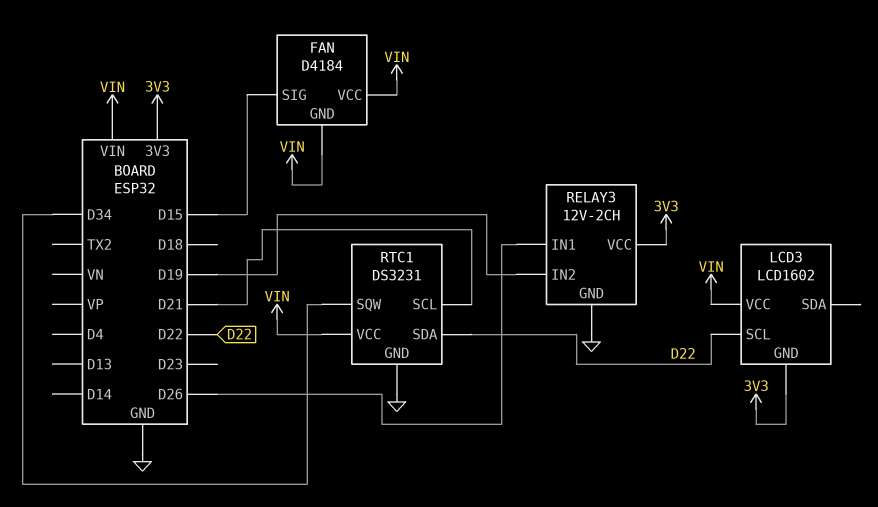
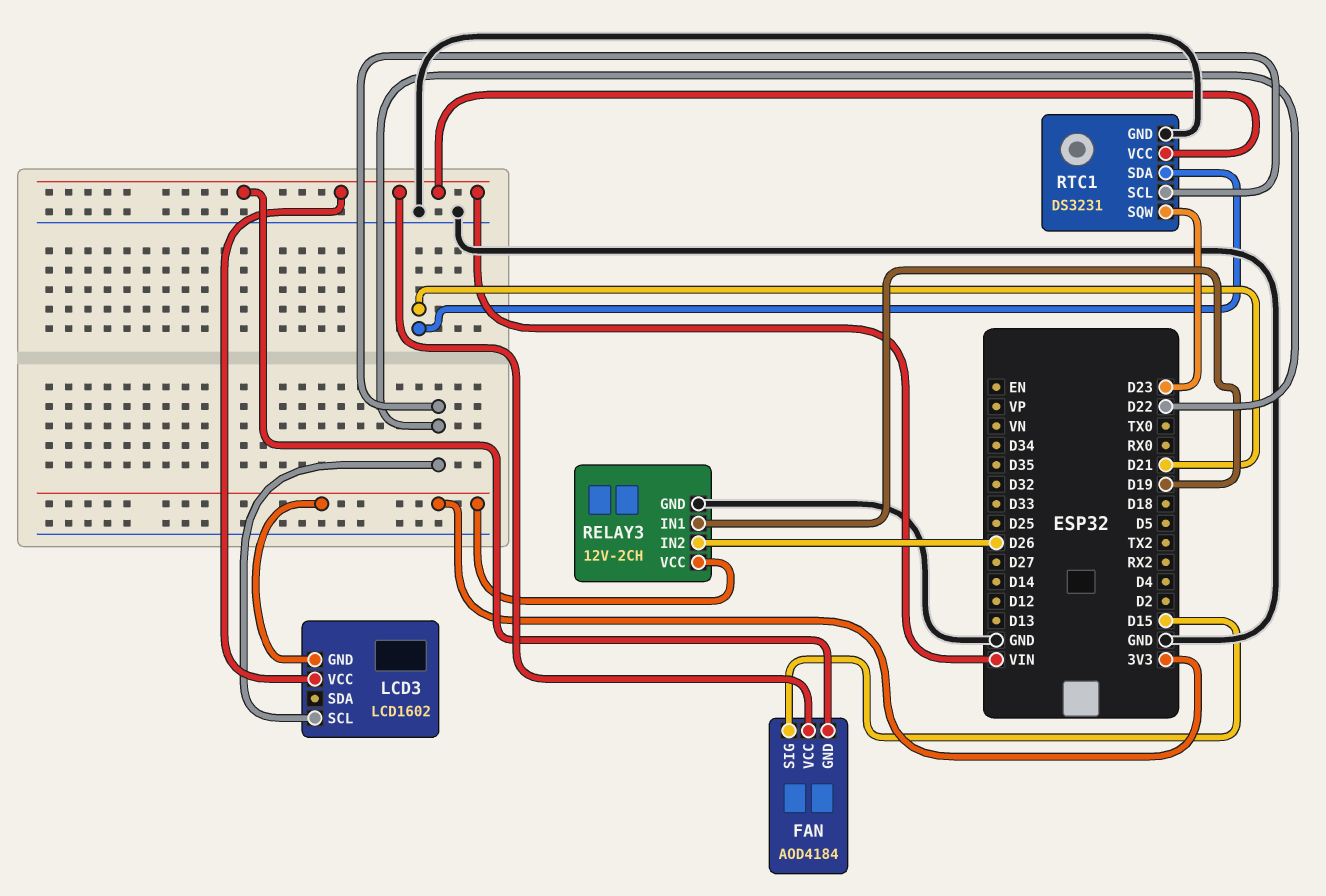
FAN: D4184 -> AOD4184
RELAY3 pin IN1: D26 -> D19
RELAY3 pin IN2: D19 -> D26
RTC1 pin SCL: D21 -> D22
RTC1 pin SDA: D22 -> D21
RTC1 pin SQW: D34 -> D23

